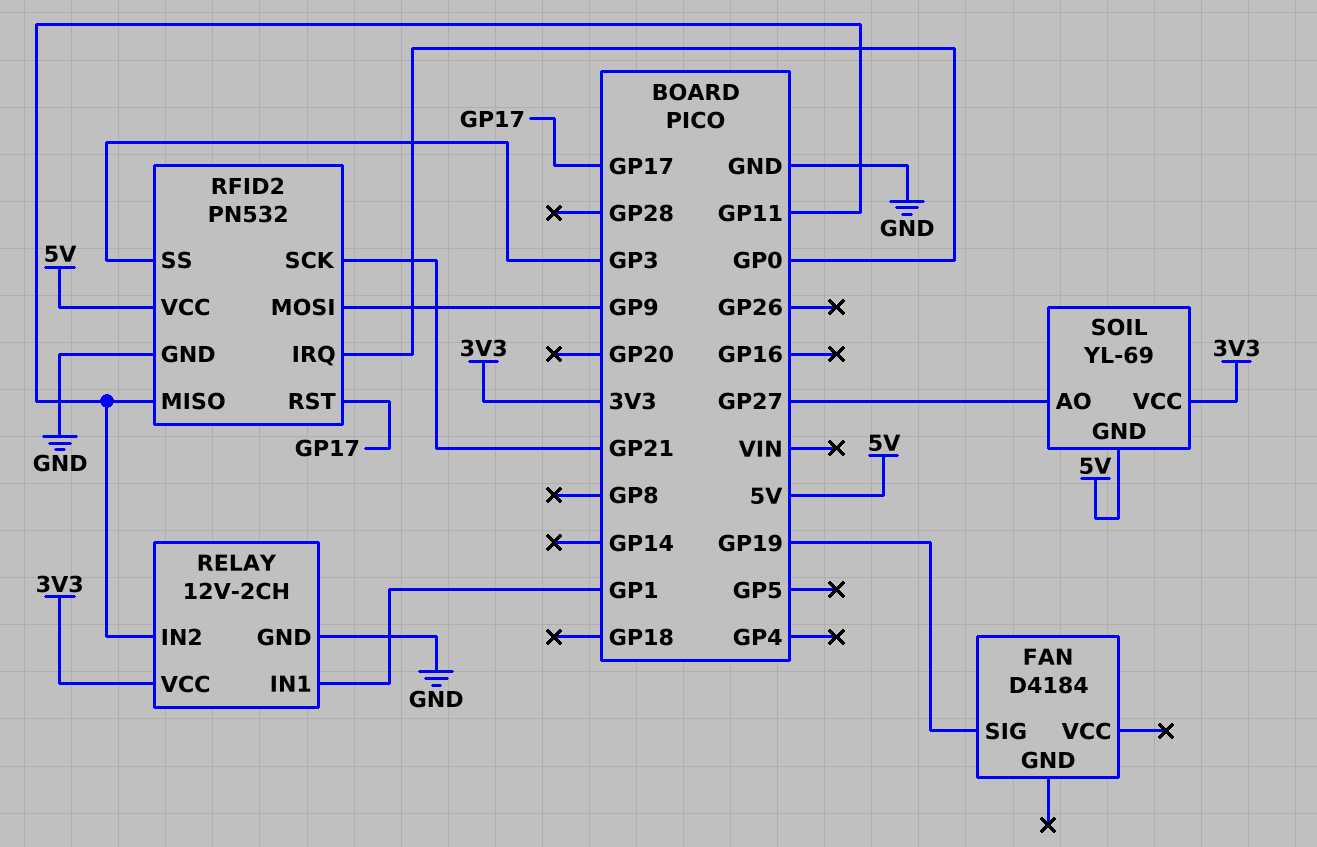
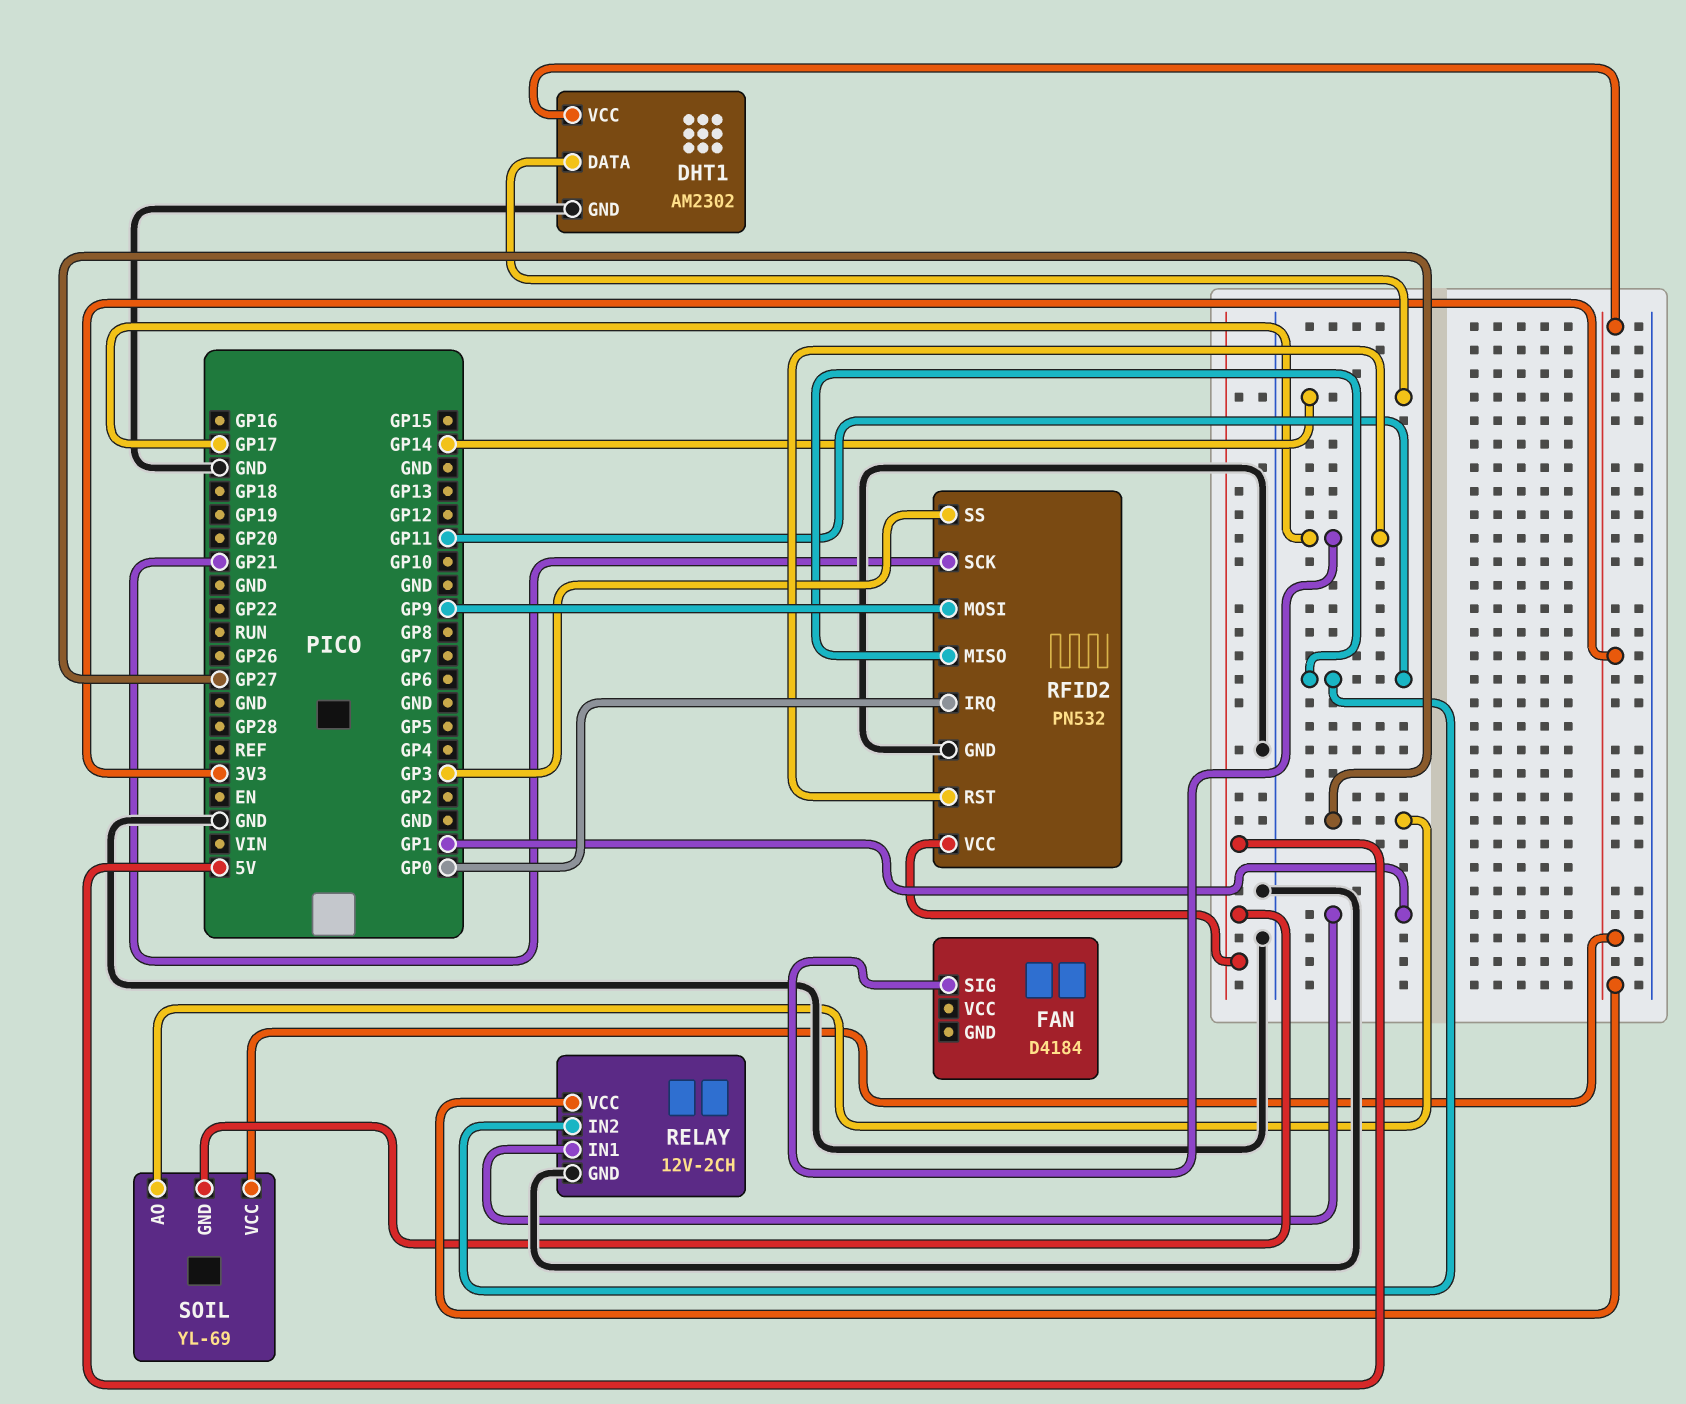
DHT1: none -> AM2302
DHT1 pin DATA: none -> GP14
DHT1 pin GND: none -> GND
DHT1 pin VCC: none -> 3V3
FAN pin SIG: GP19 -> GP17

